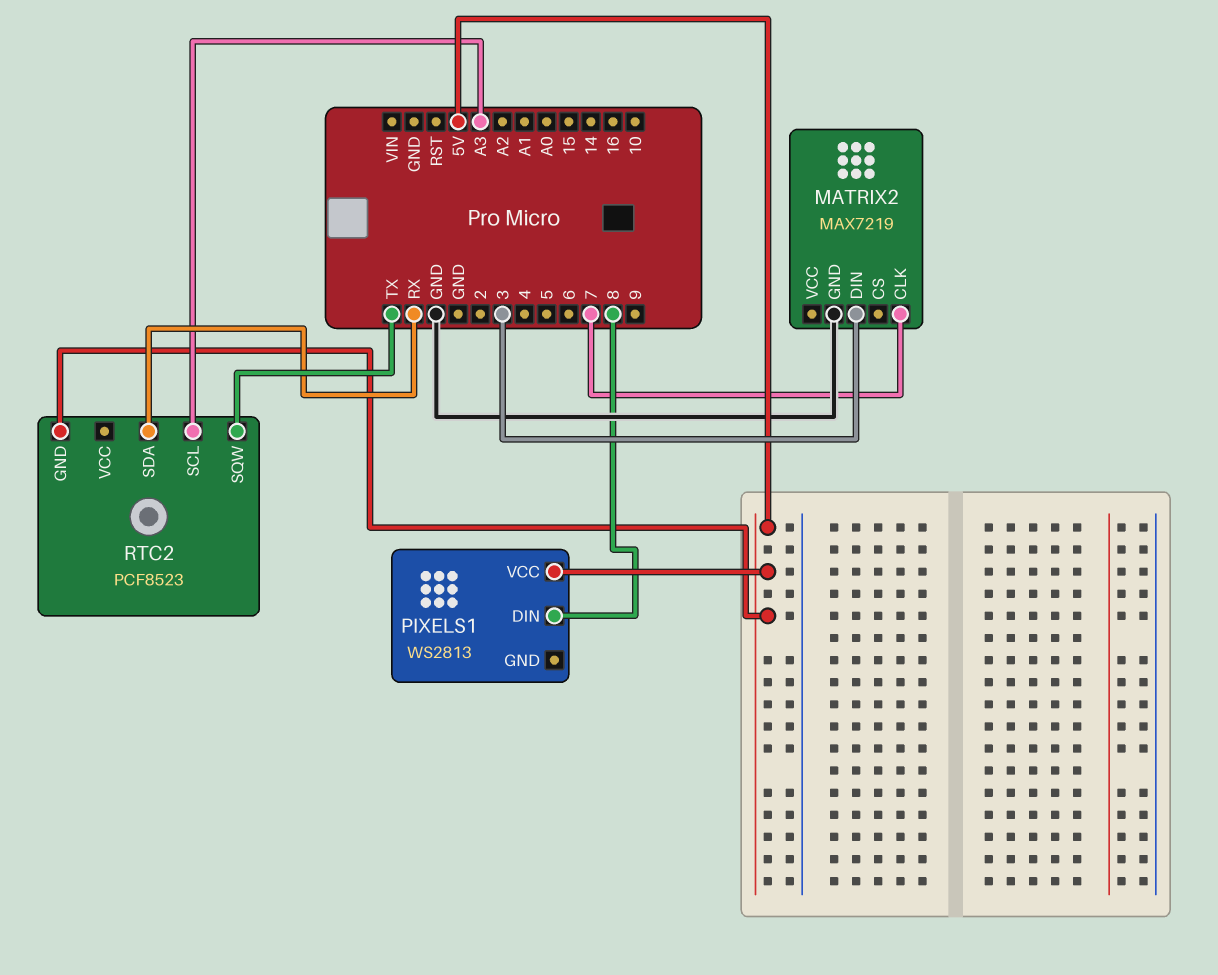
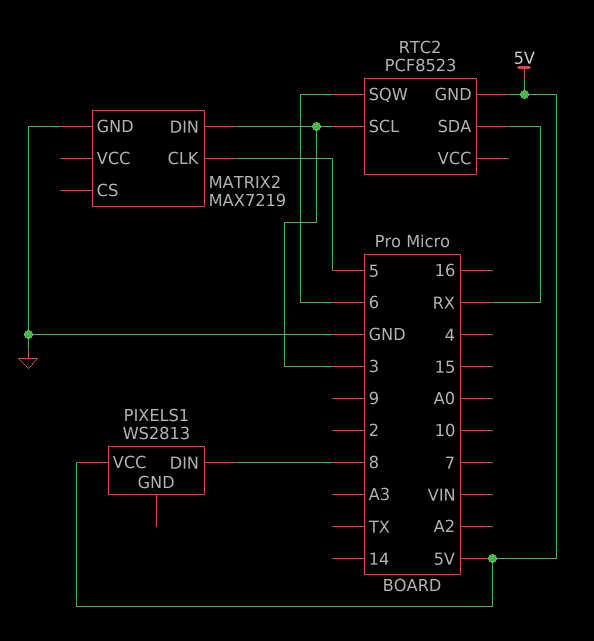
MATRIX2 pin CLK: 7 -> 5
RTC2 pin SCL: A3 -> 3
RTC2 pin SQW: TX -> 6

